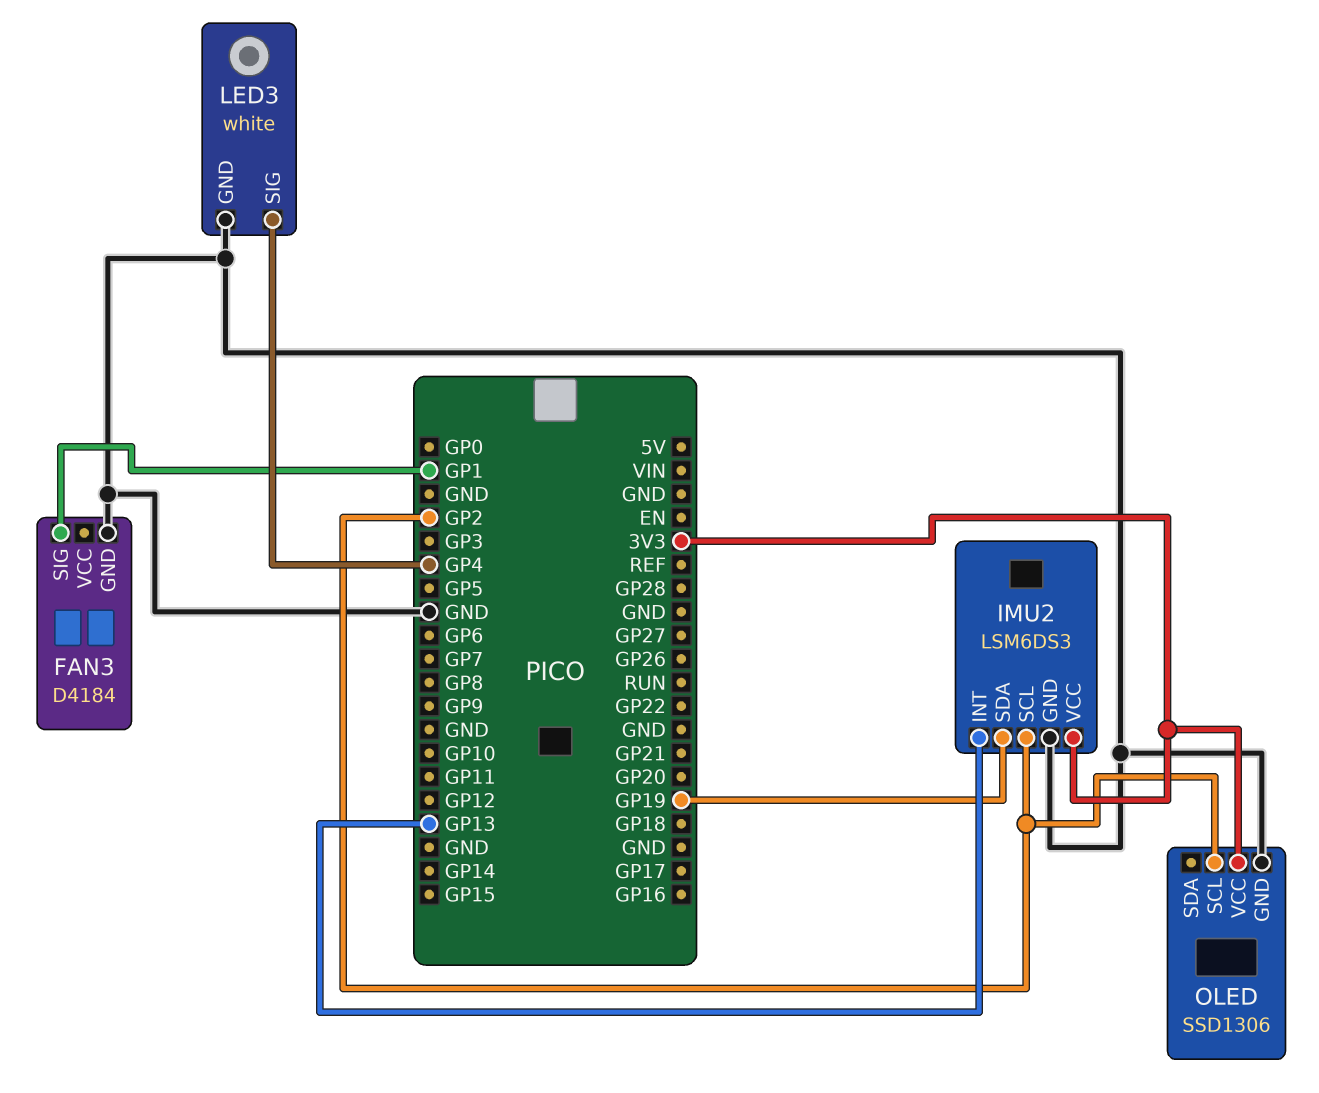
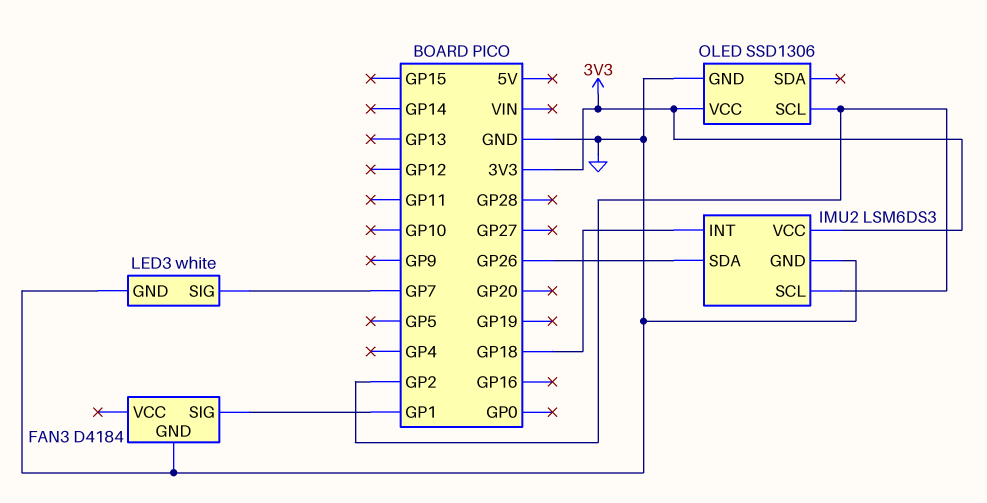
IMU2 pin INT: GP13 -> GP18
IMU2 pin SDA: GP19 -> GP26
LED3 pin SIG: GP4 -> GP7

